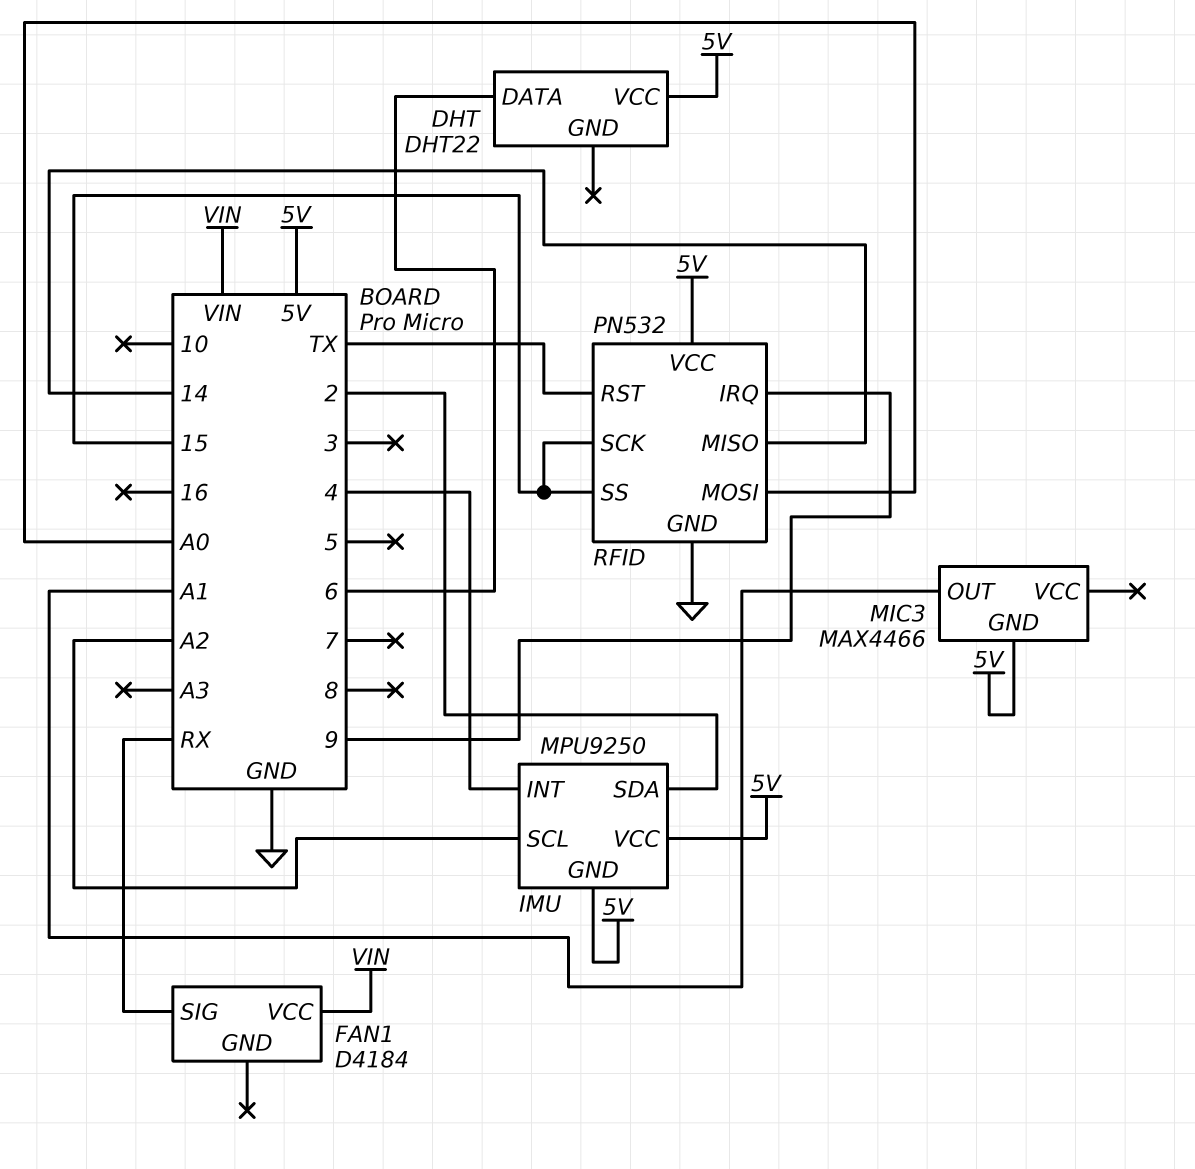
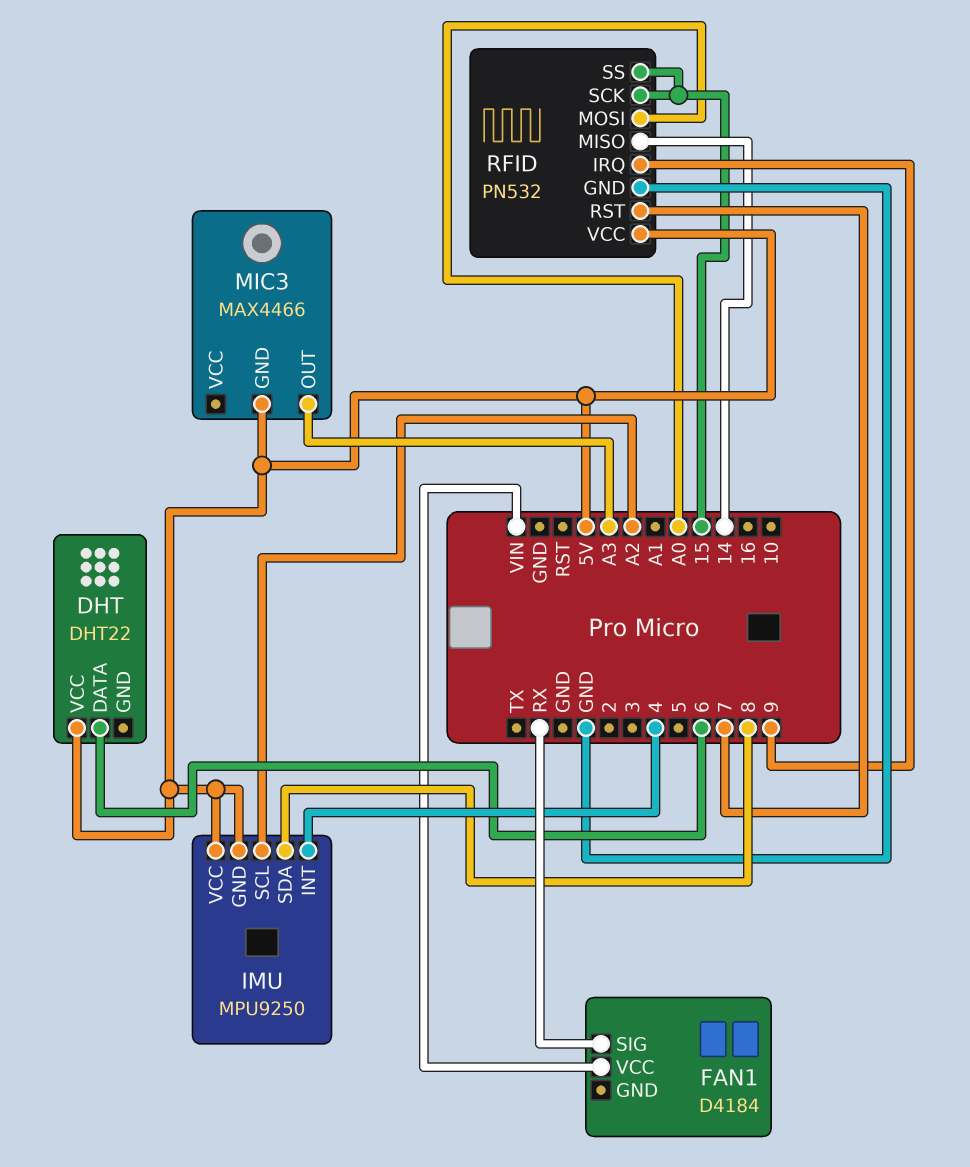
IMU pin SDA: 2 -> 8
MIC3 pin OUT: A1 -> A3
RFID pin RST: TX -> 7

